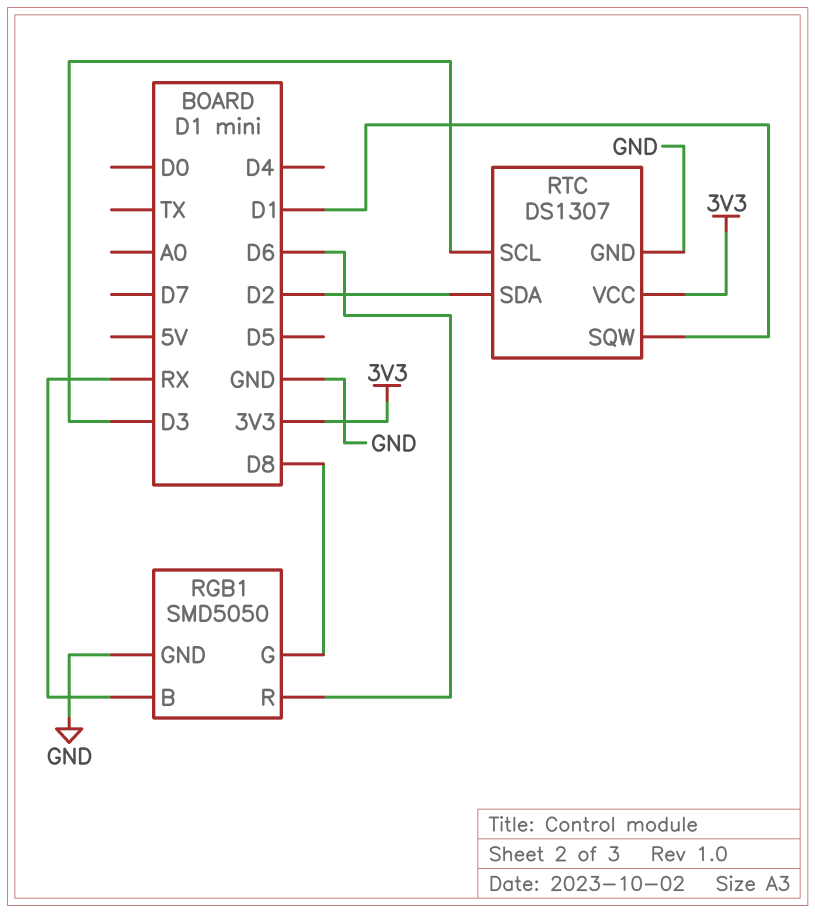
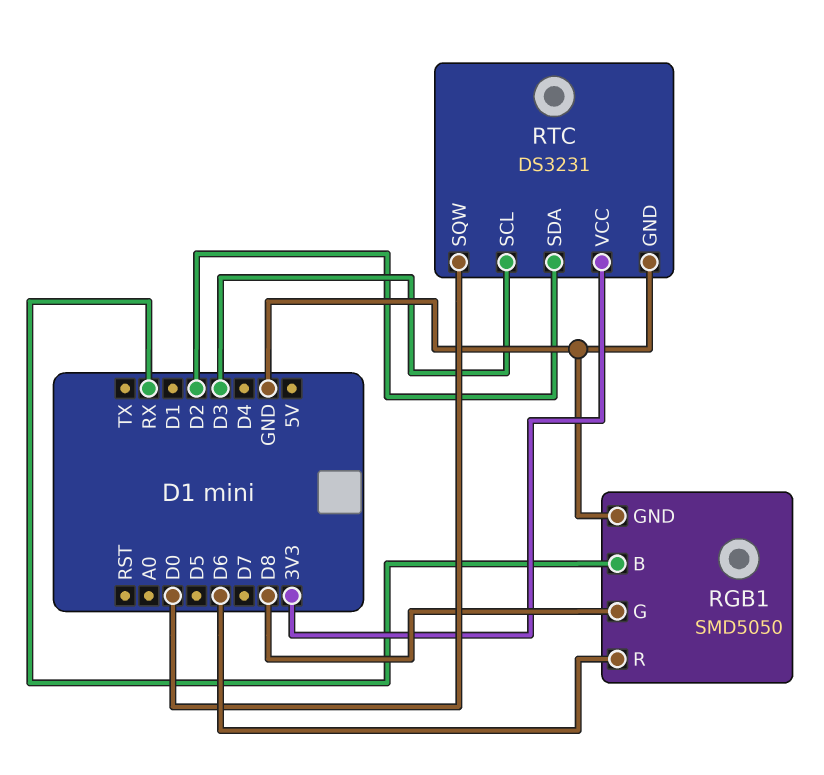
RTC: DS1307 -> DS3231
RTC pin SQW: D1 -> D0

